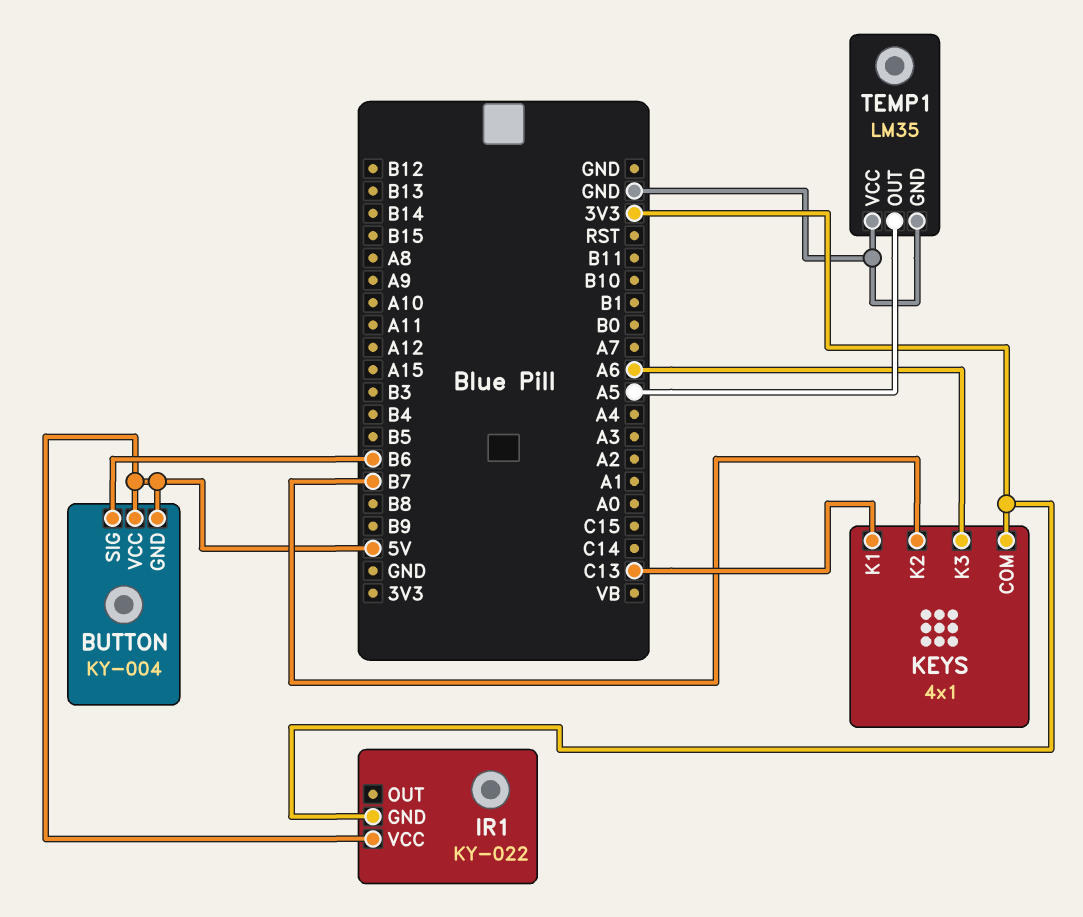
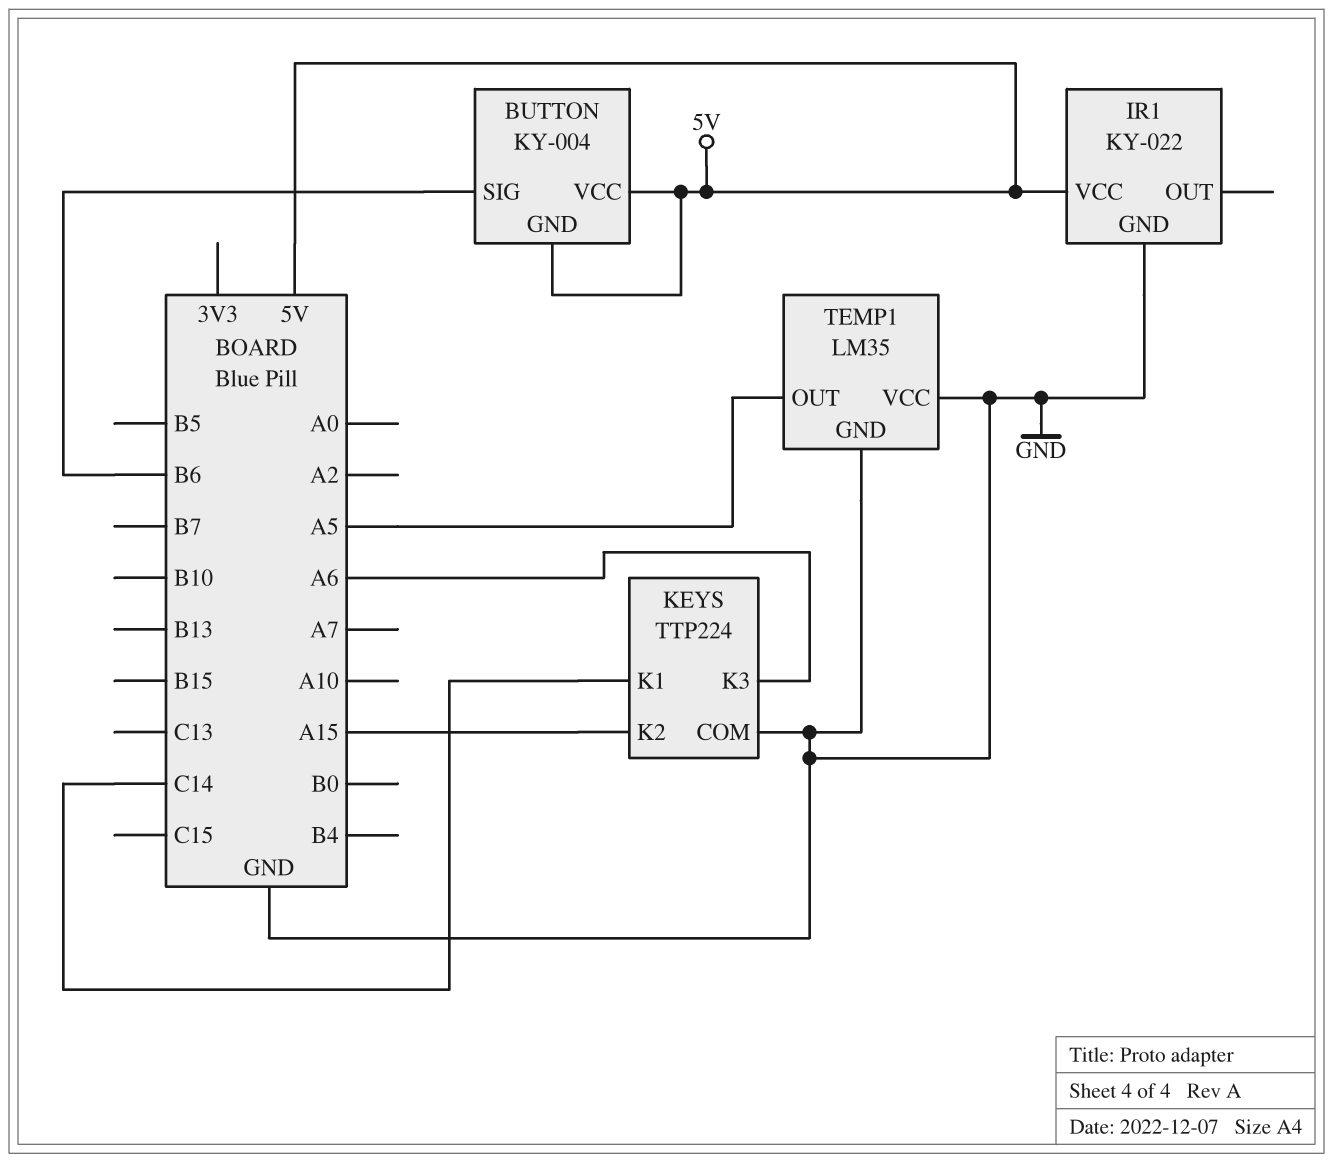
IR1 pin GND: 3V3 -> GND
KEYS: 4x1 -> TTP224
KEYS pin COM: 3V3 -> GND
KEYS pin K1: C13 -> C14
KEYS pin K2: B7 -> A15

